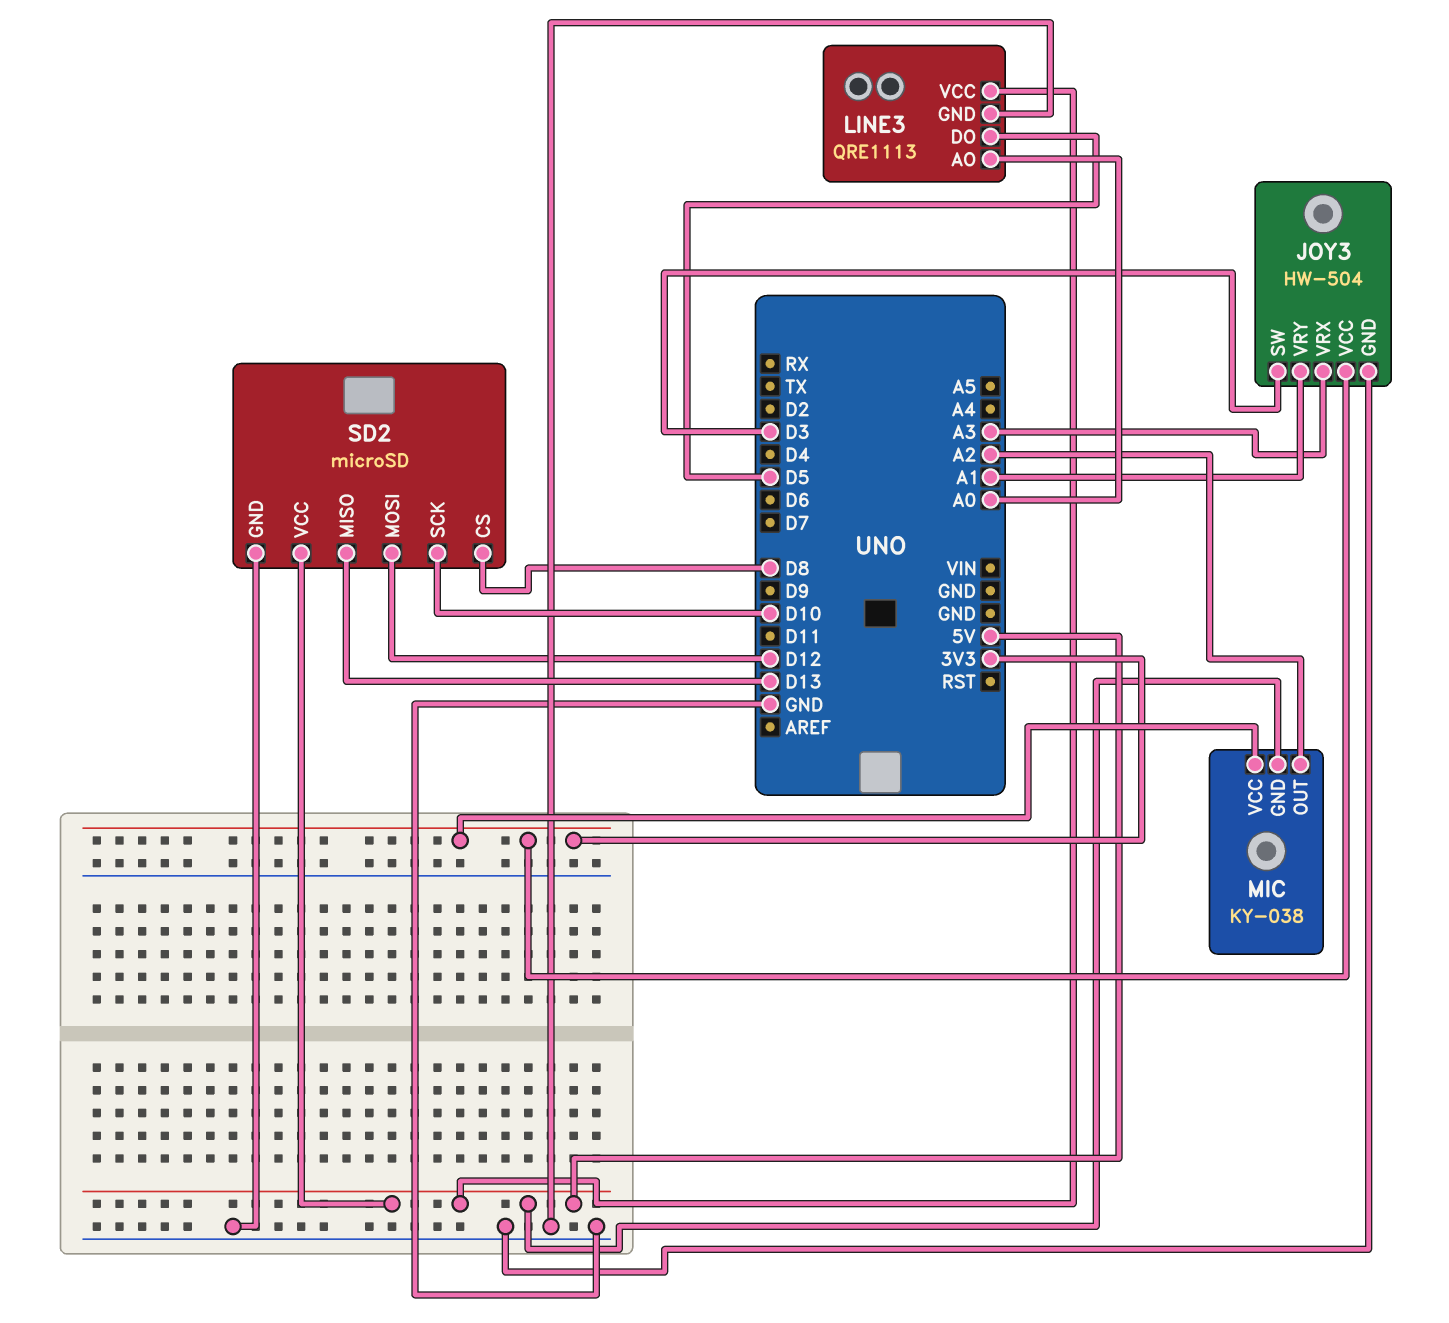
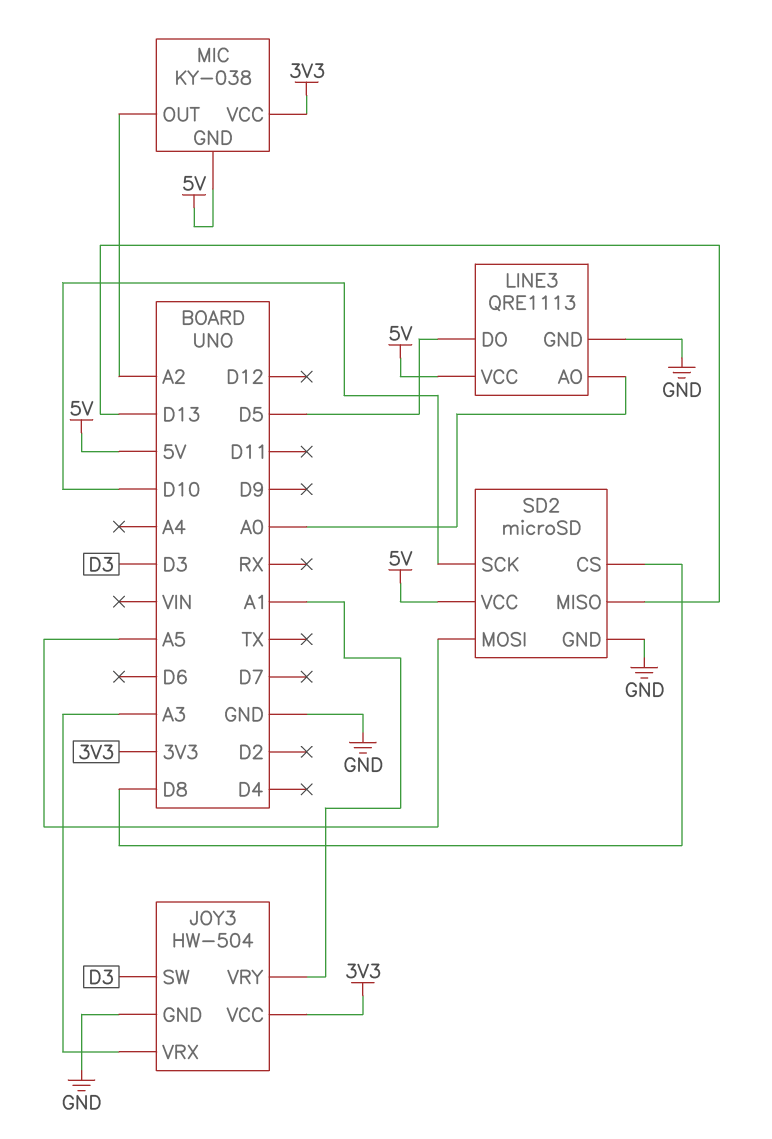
SD2 pin MOSI: D12 -> A5

